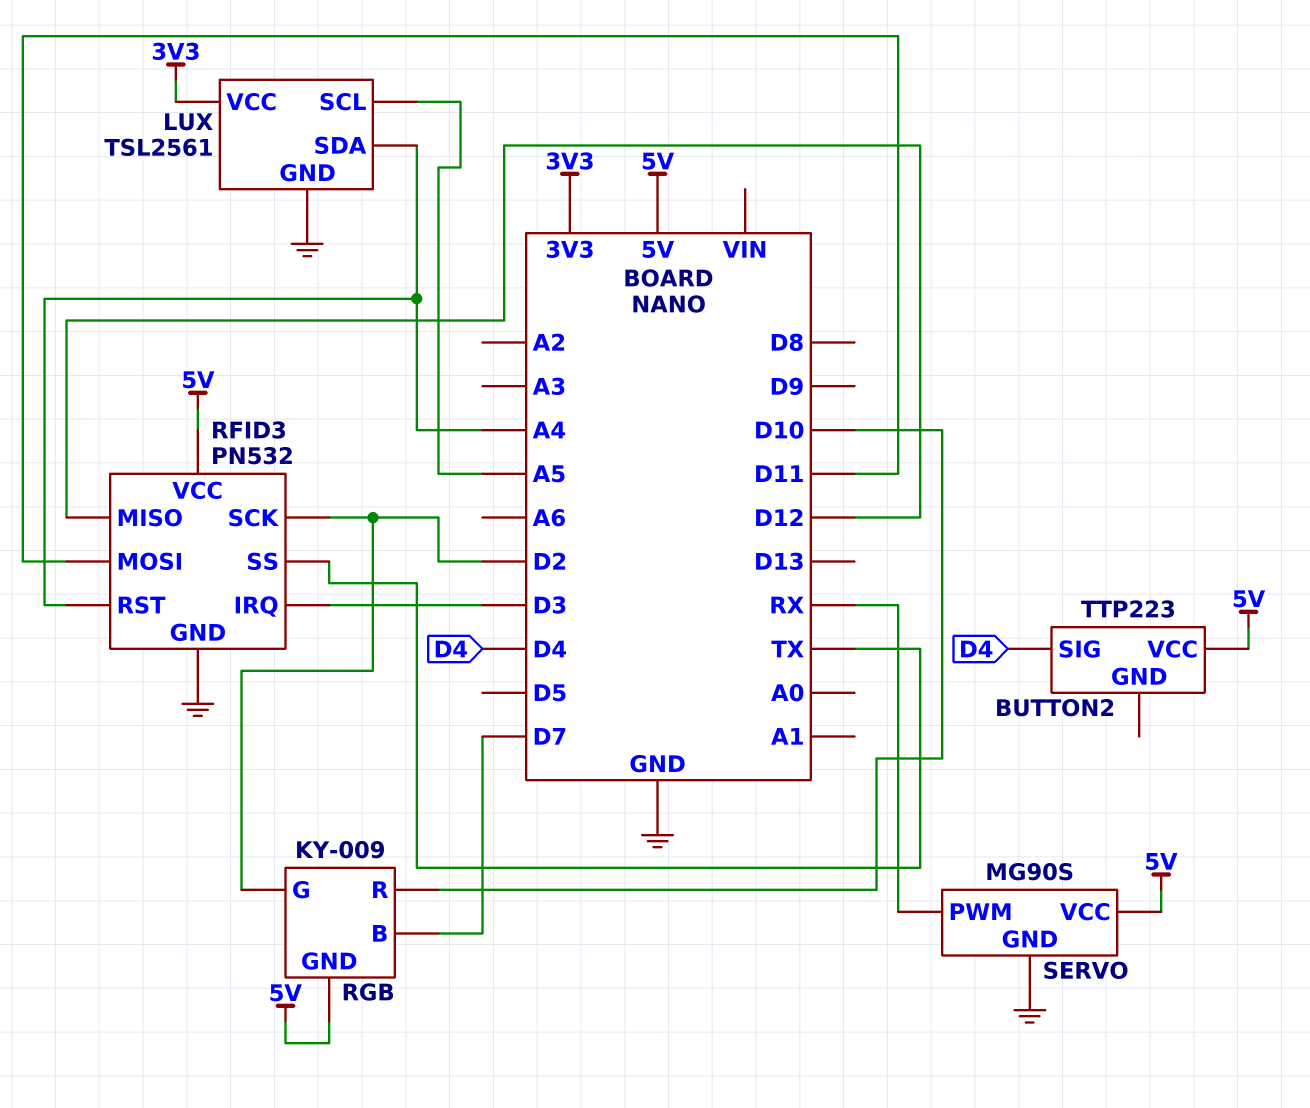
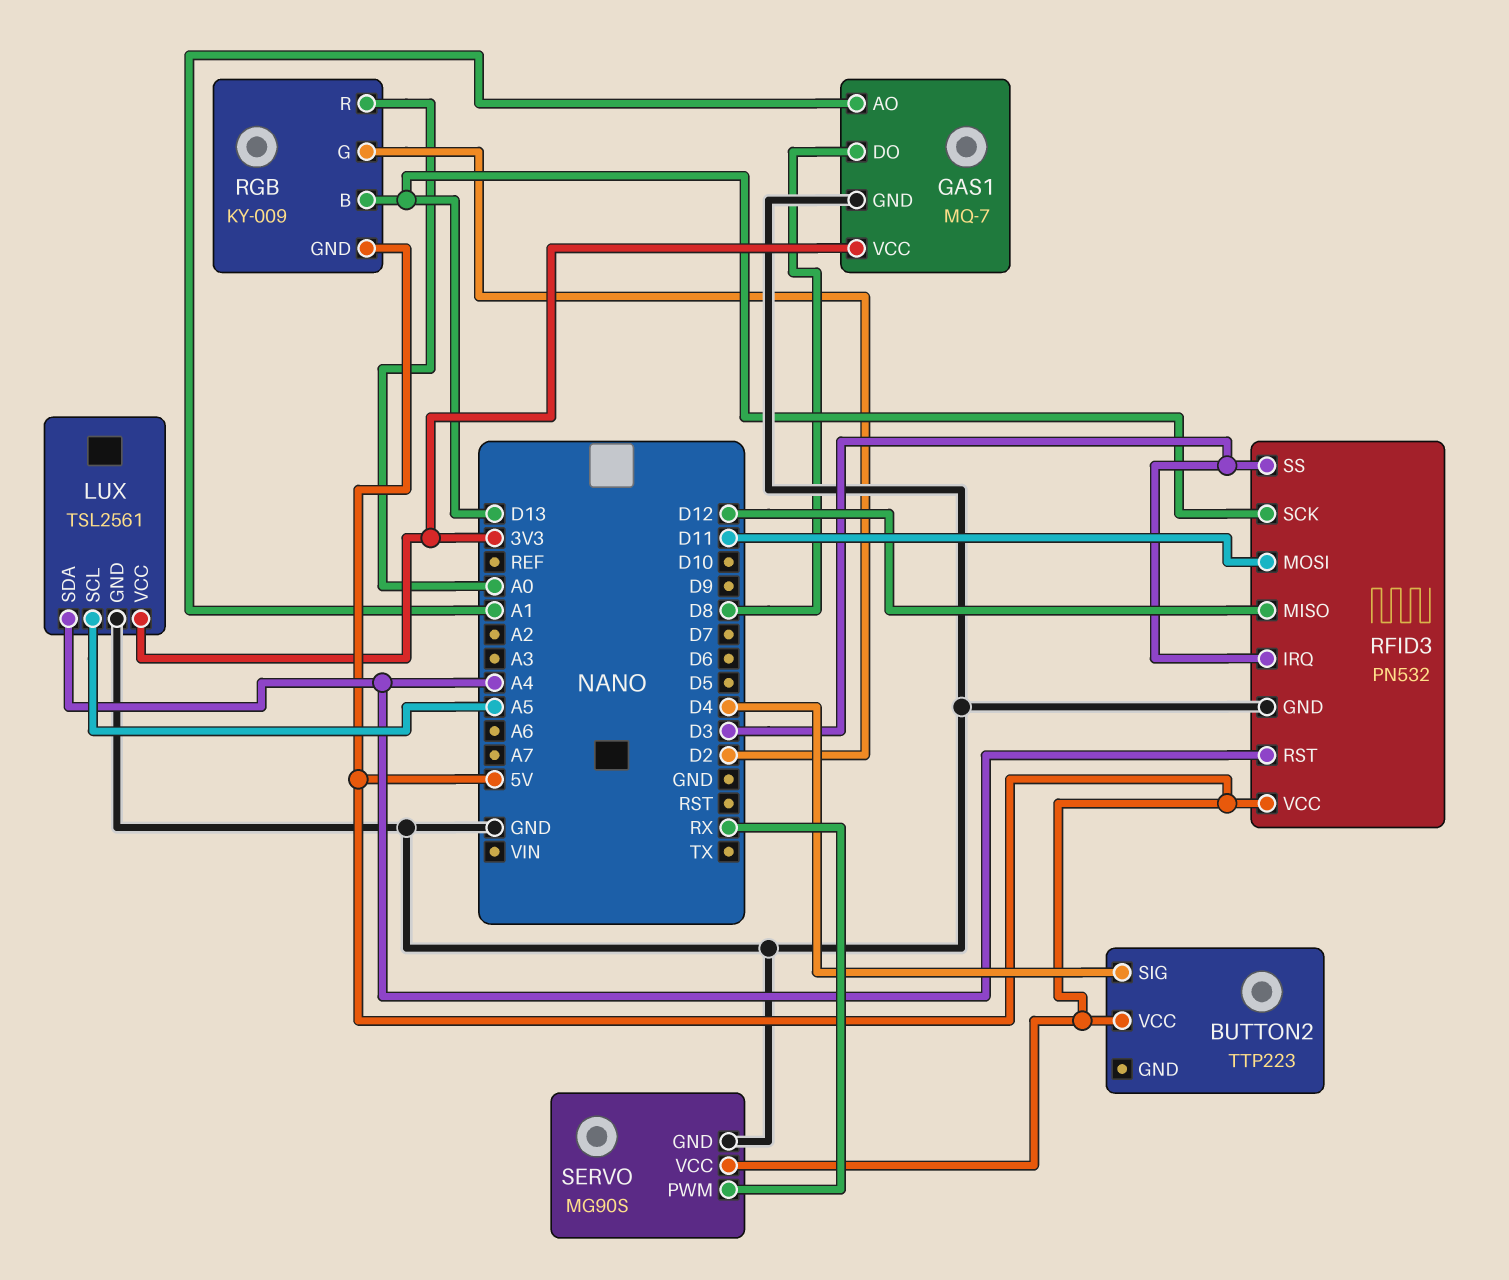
GAS1: none -> MQ-7
GAS1 pin AO: none -> A1
GAS1 pin DO: none -> D8
GAS1 pin GND: none -> GND
GAS1 pin VCC: none -> 3V3
RFID3 pin SCK: D2 -> D13
RFID3 pin SS: TX -> D3
RGB pin B: D7 -> D13
RGB pin R: D10 -> A0

